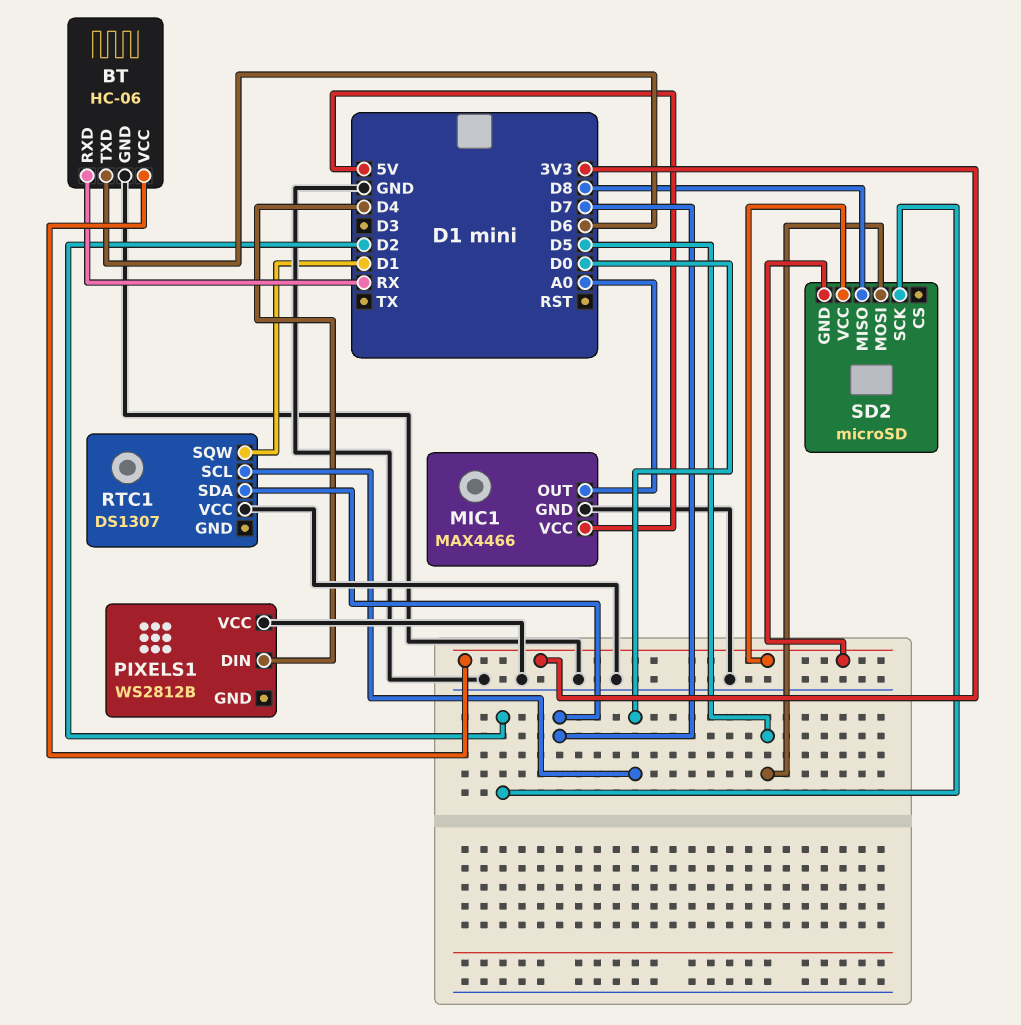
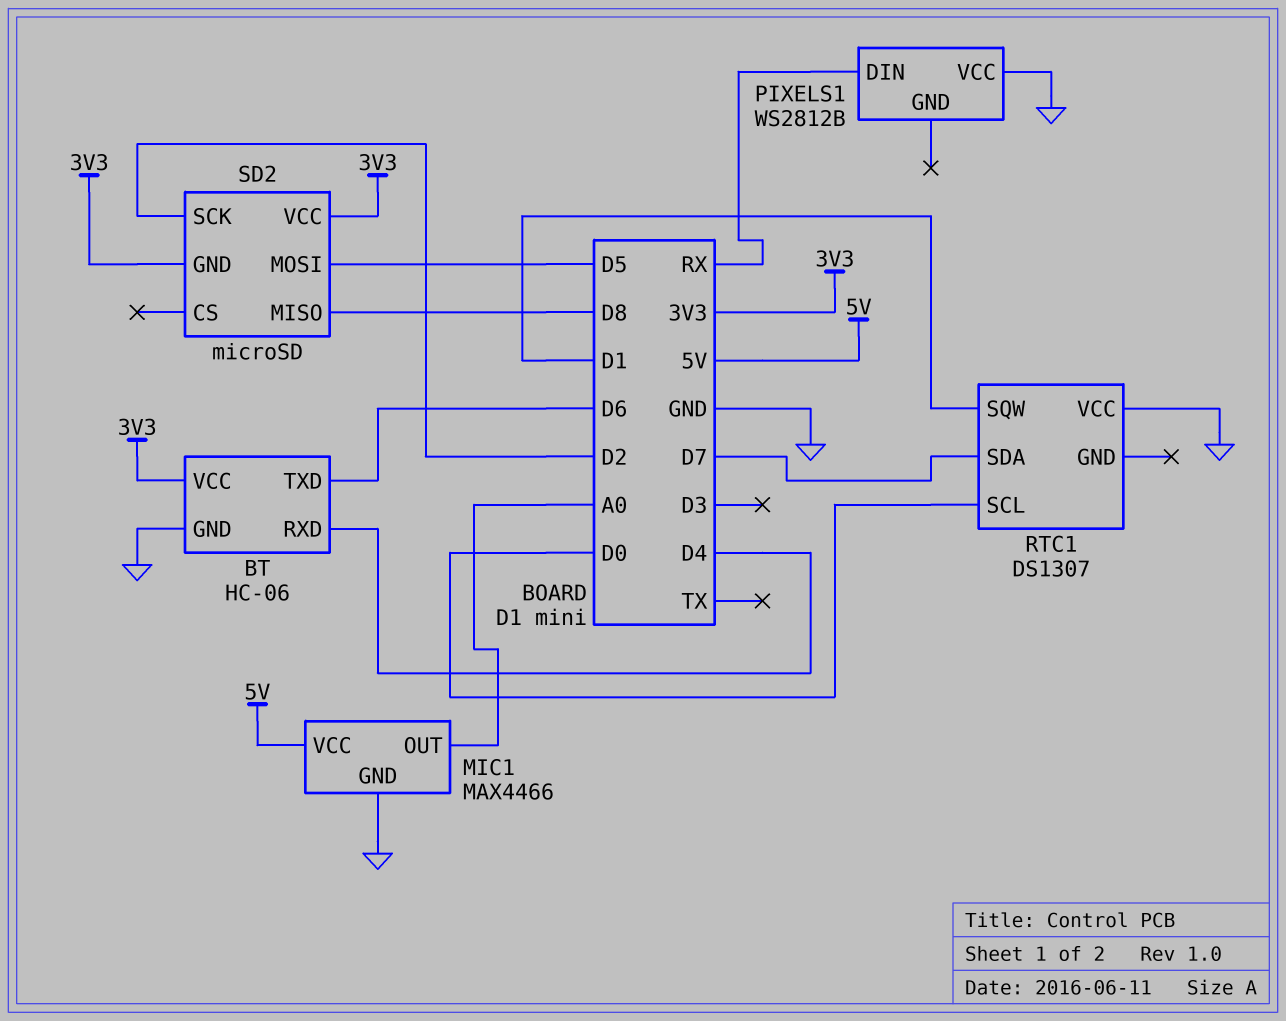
BT pin RXD: RX -> D4
PIXELS1 pin DIN: D4 -> RX

